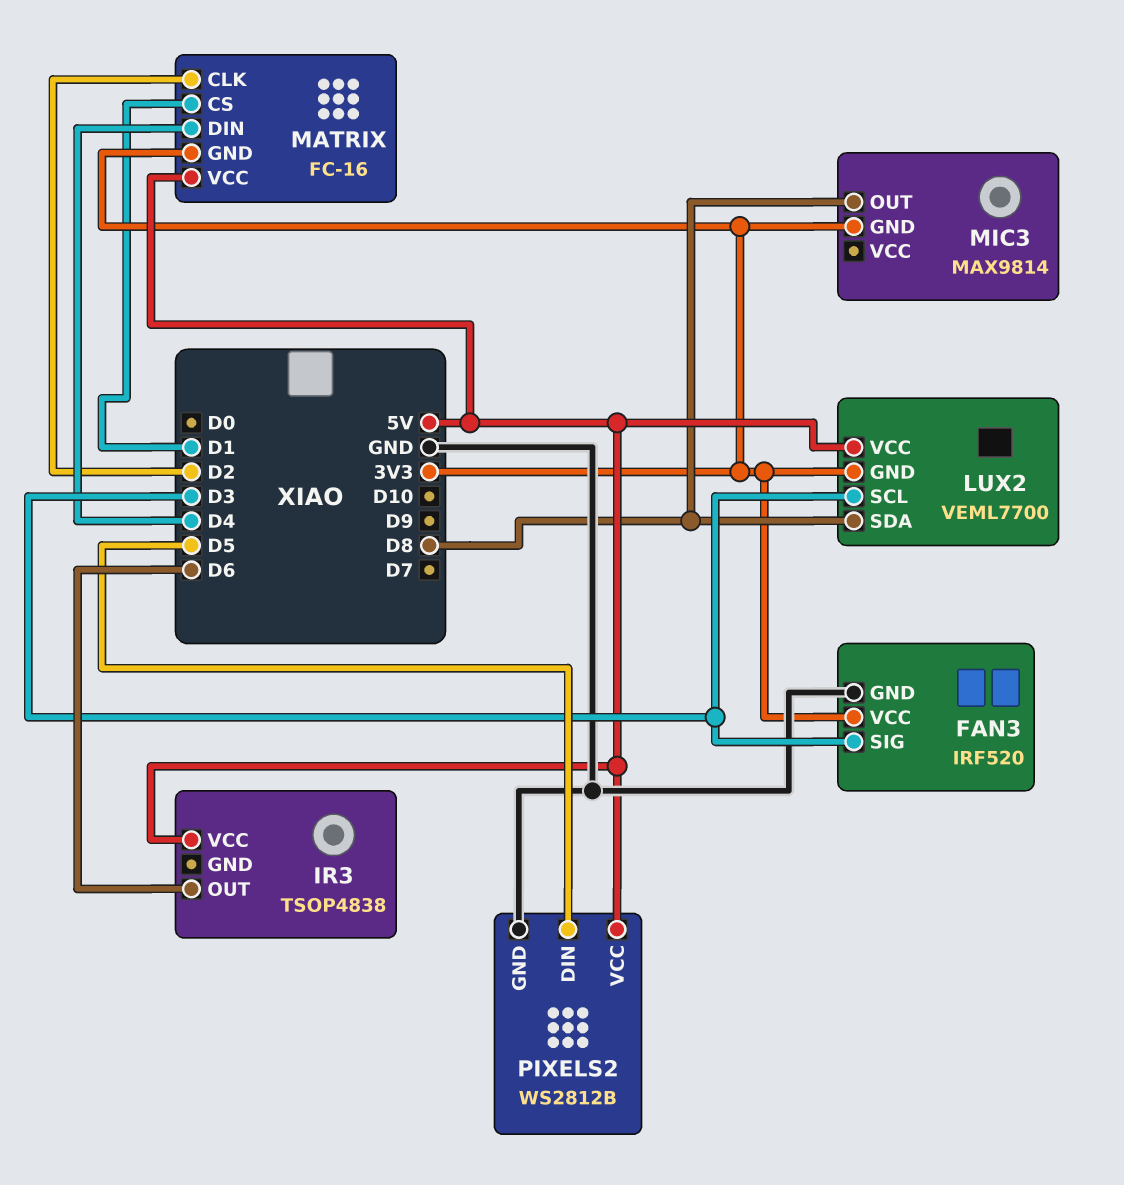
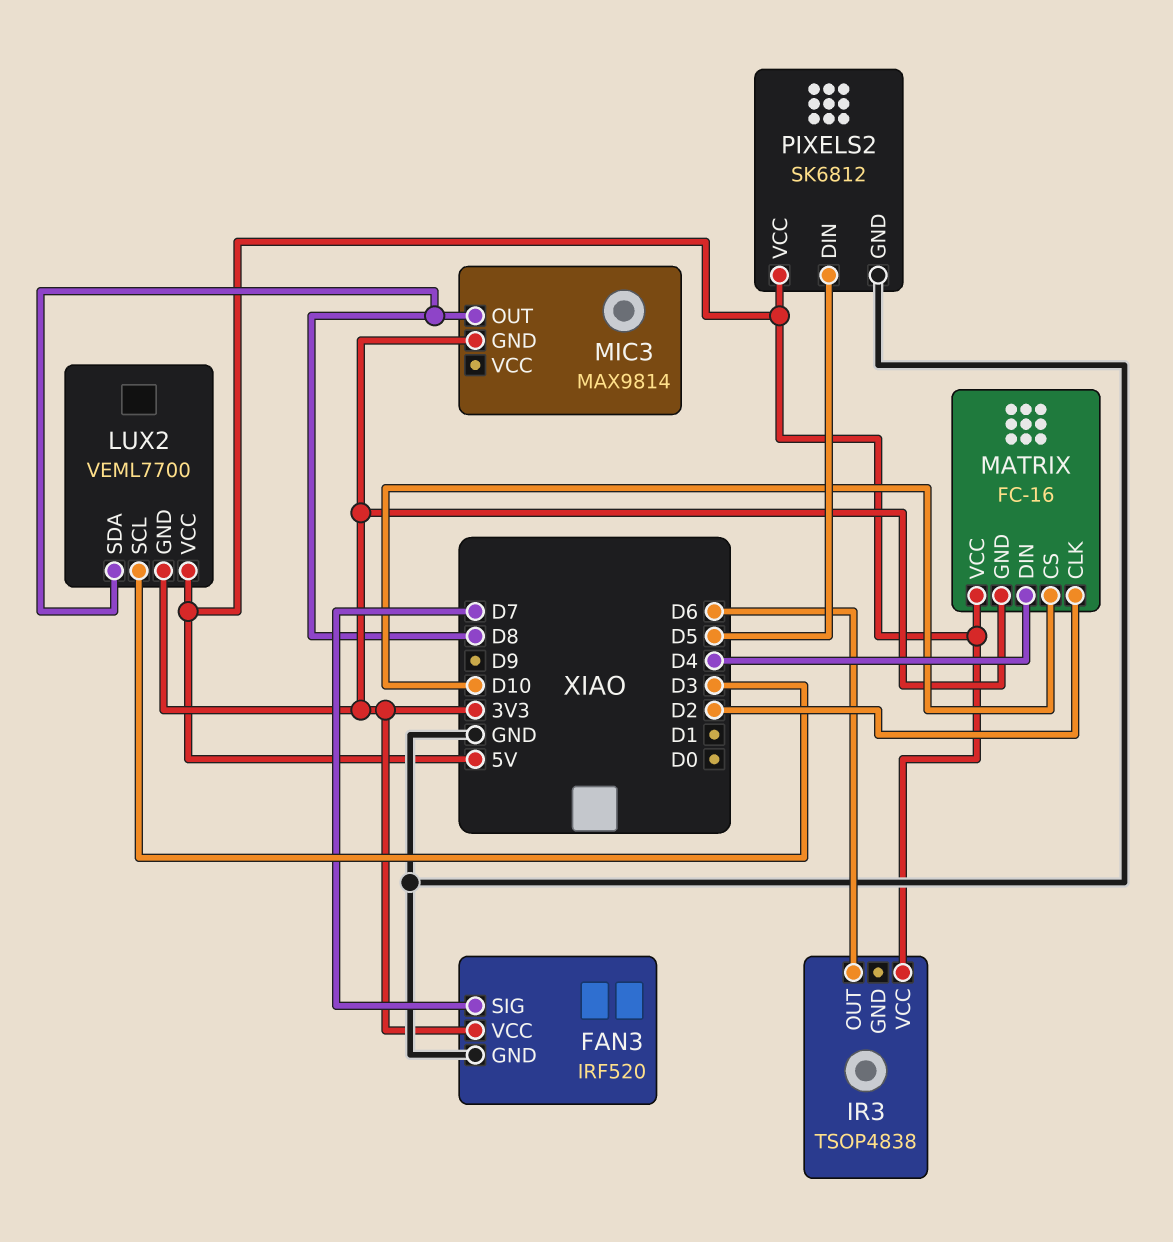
FAN3 pin SIG: D3 -> D7
MATRIX pin CS: D1 -> D10
PIXELS2: WS2812B -> SK6812

